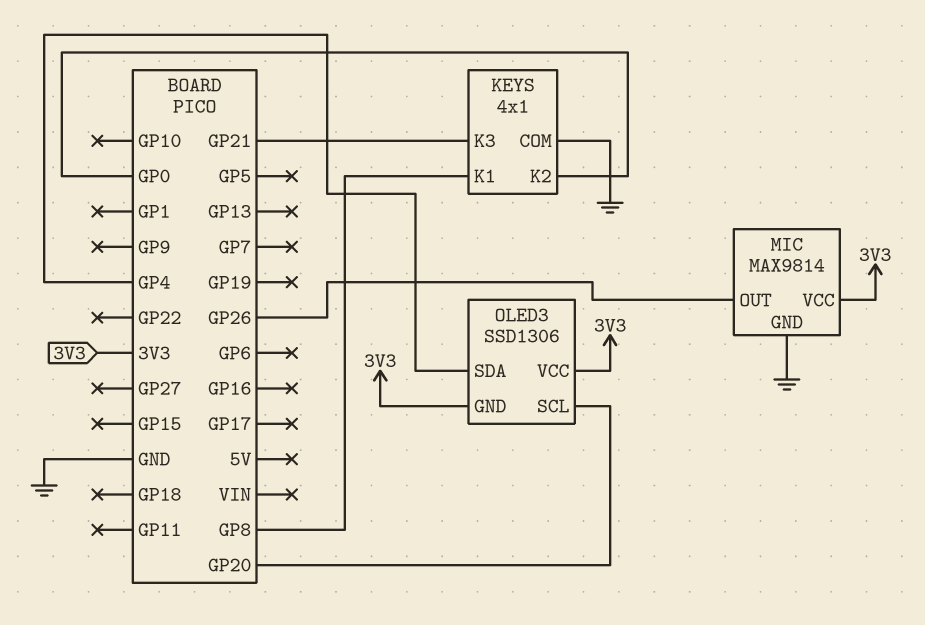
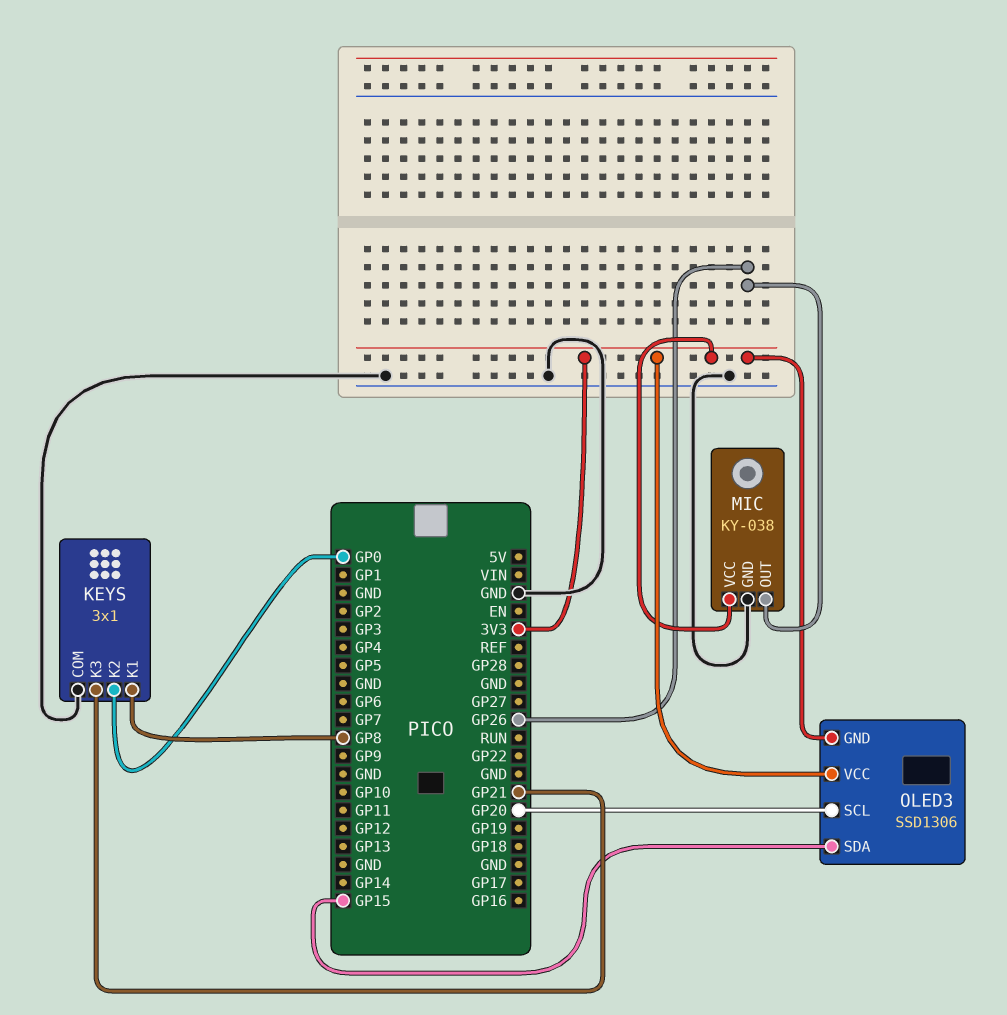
KEYS: 4x1 -> 3x1
MIC: MAX9814 -> KY-038
OLED3 pin SDA: GP4 -> GP15

